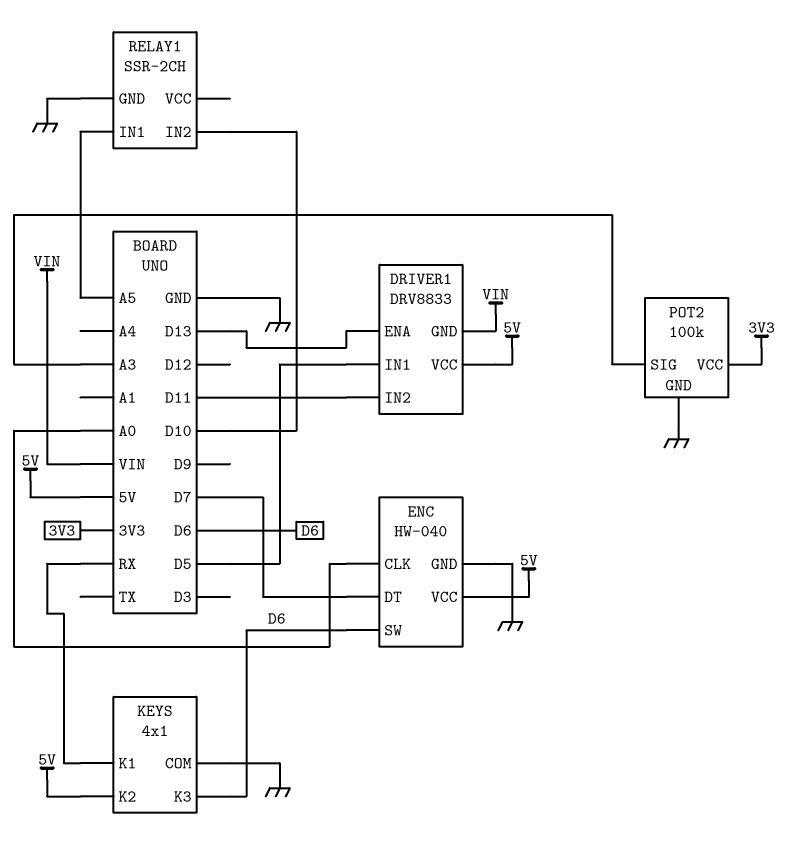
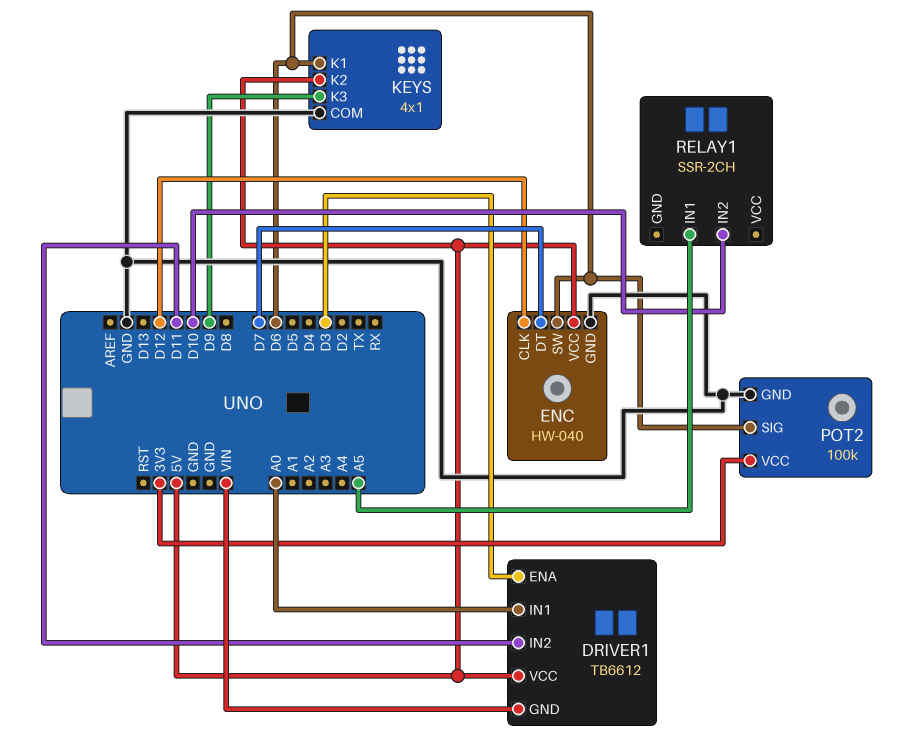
DRIVER1: DRV8833 -> TB6612
DRIVER1 pin ENA: D13 -> D3
DRIVER1 pin IN1: D5 -> A0
ENC pin CLK: A0 -> D12
KEYS pin K1: RX -> D6
KEYS pin K3: D6 -> D9
POT2 pin SIG: A3 -> D6
RELAY1 pin GND: GND -> none

